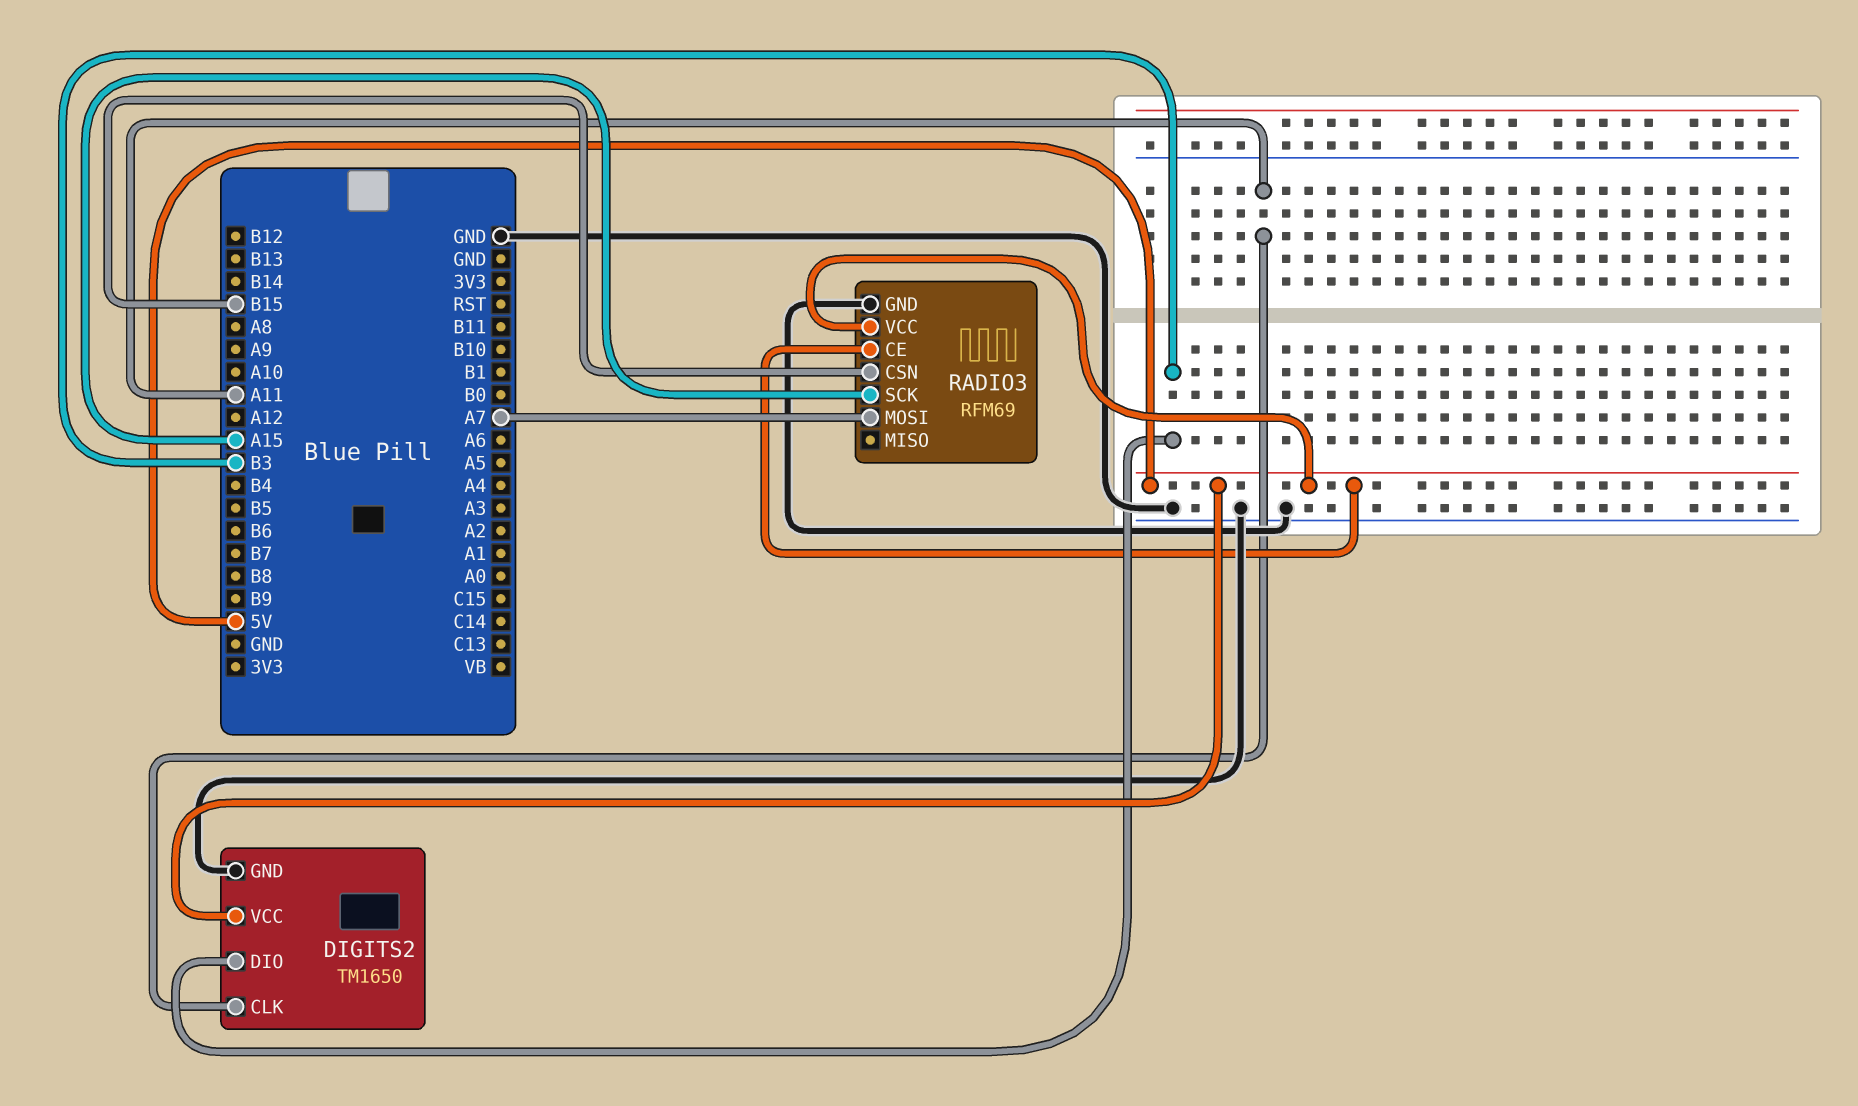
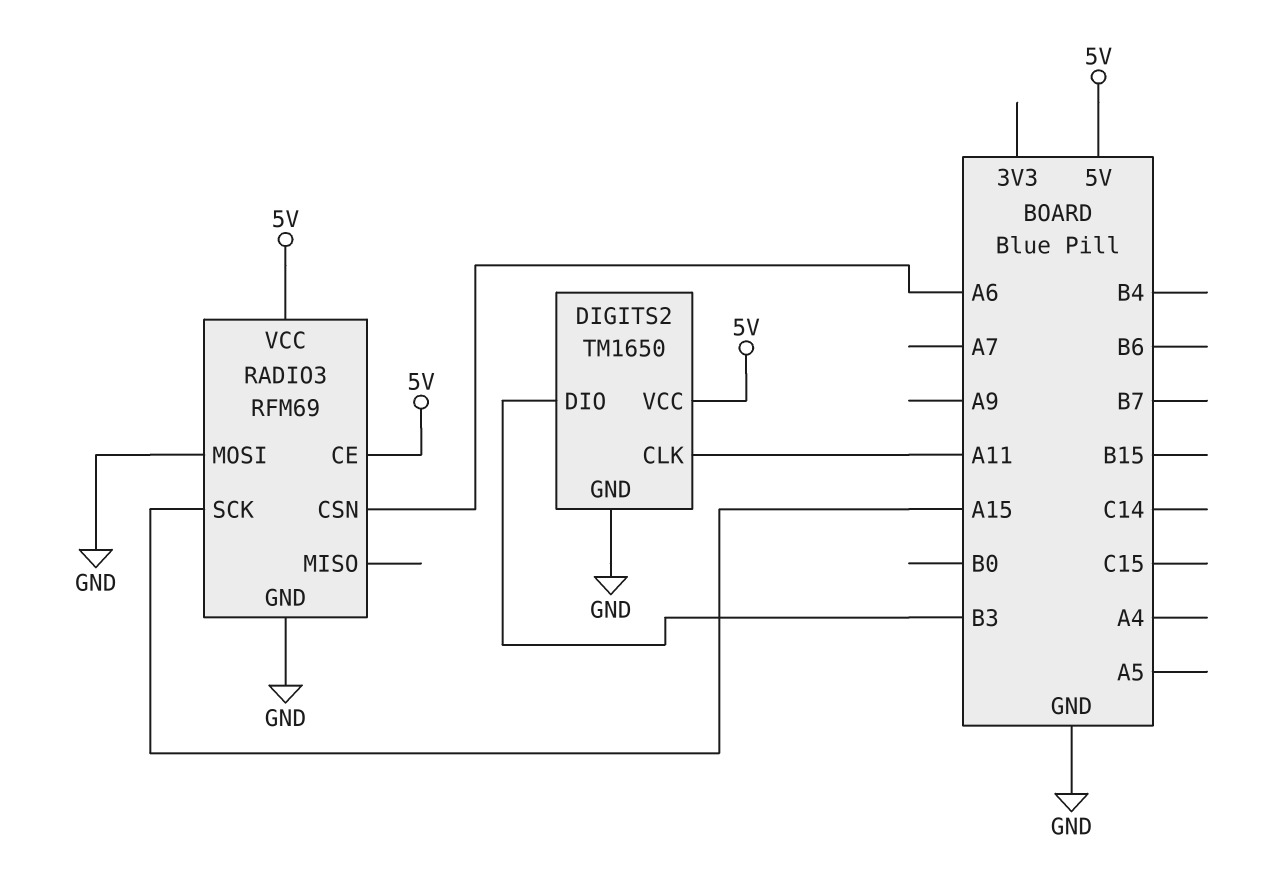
RADIO3 pin CSN: B15 -> A6
RADIO3 pin MOSI: A7 -> GND

